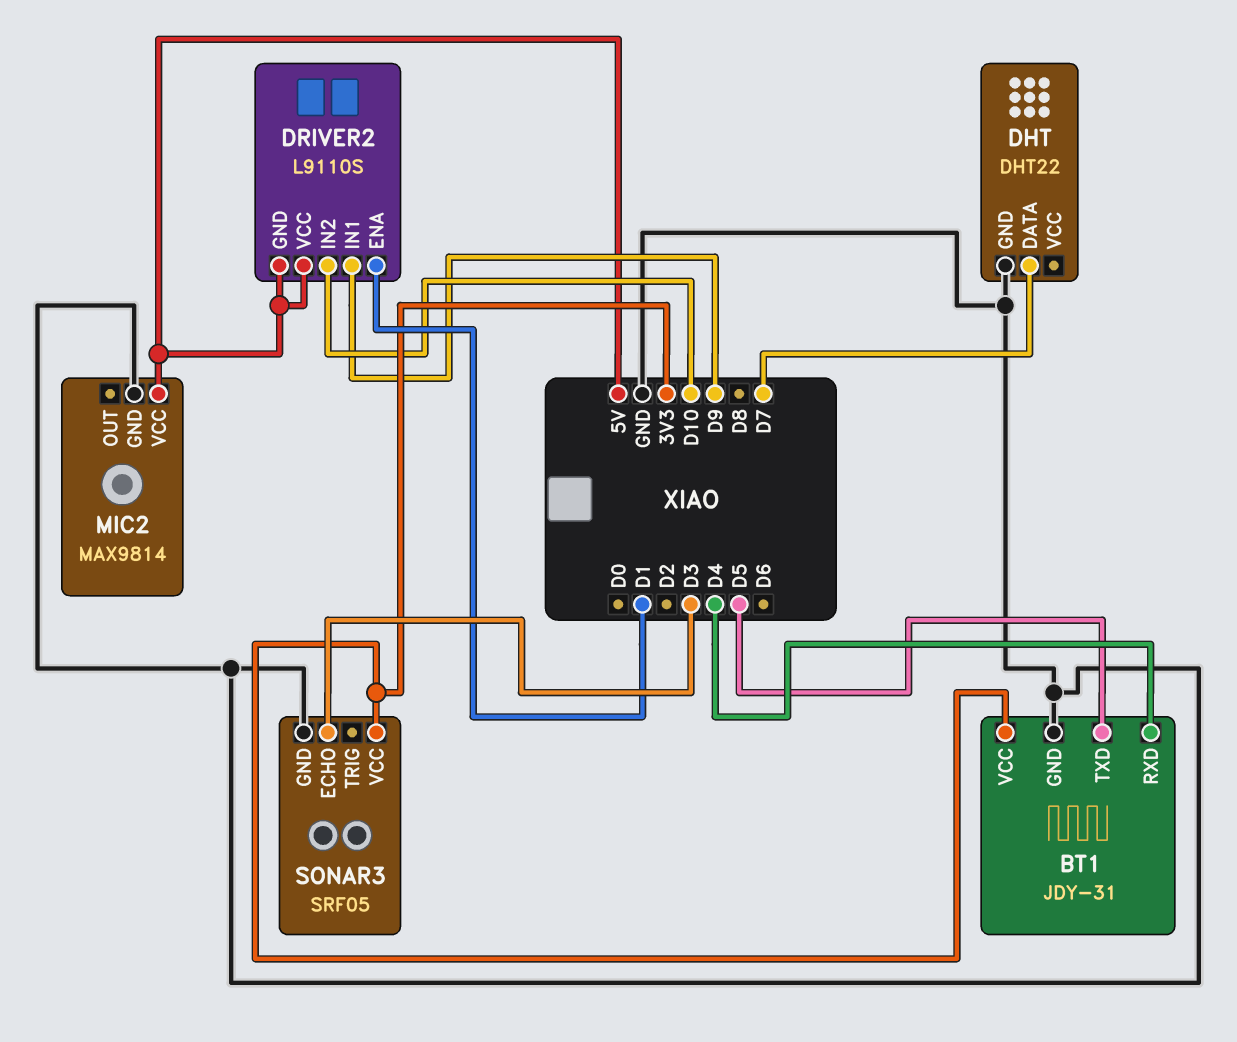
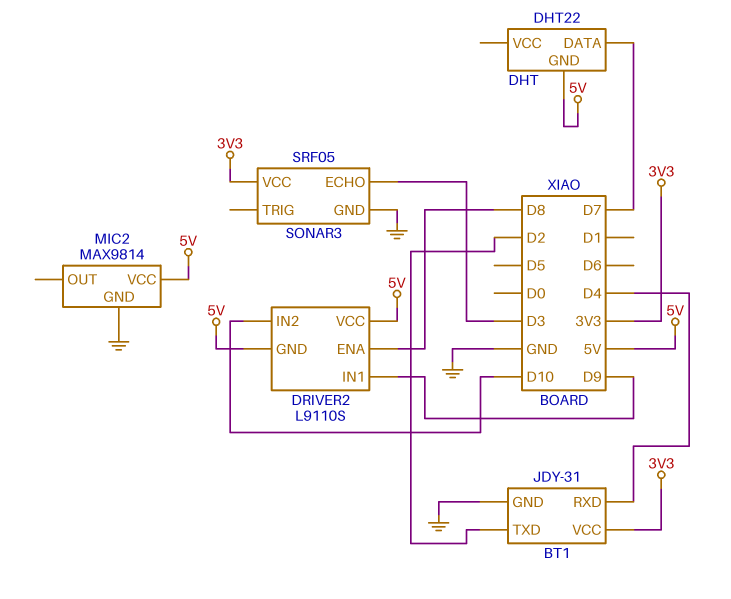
BT1 pin TXD: D5 -> D2
DHT pin GND: GND -> 5V
DRIVER2 pin ENA: D1 -> D8

